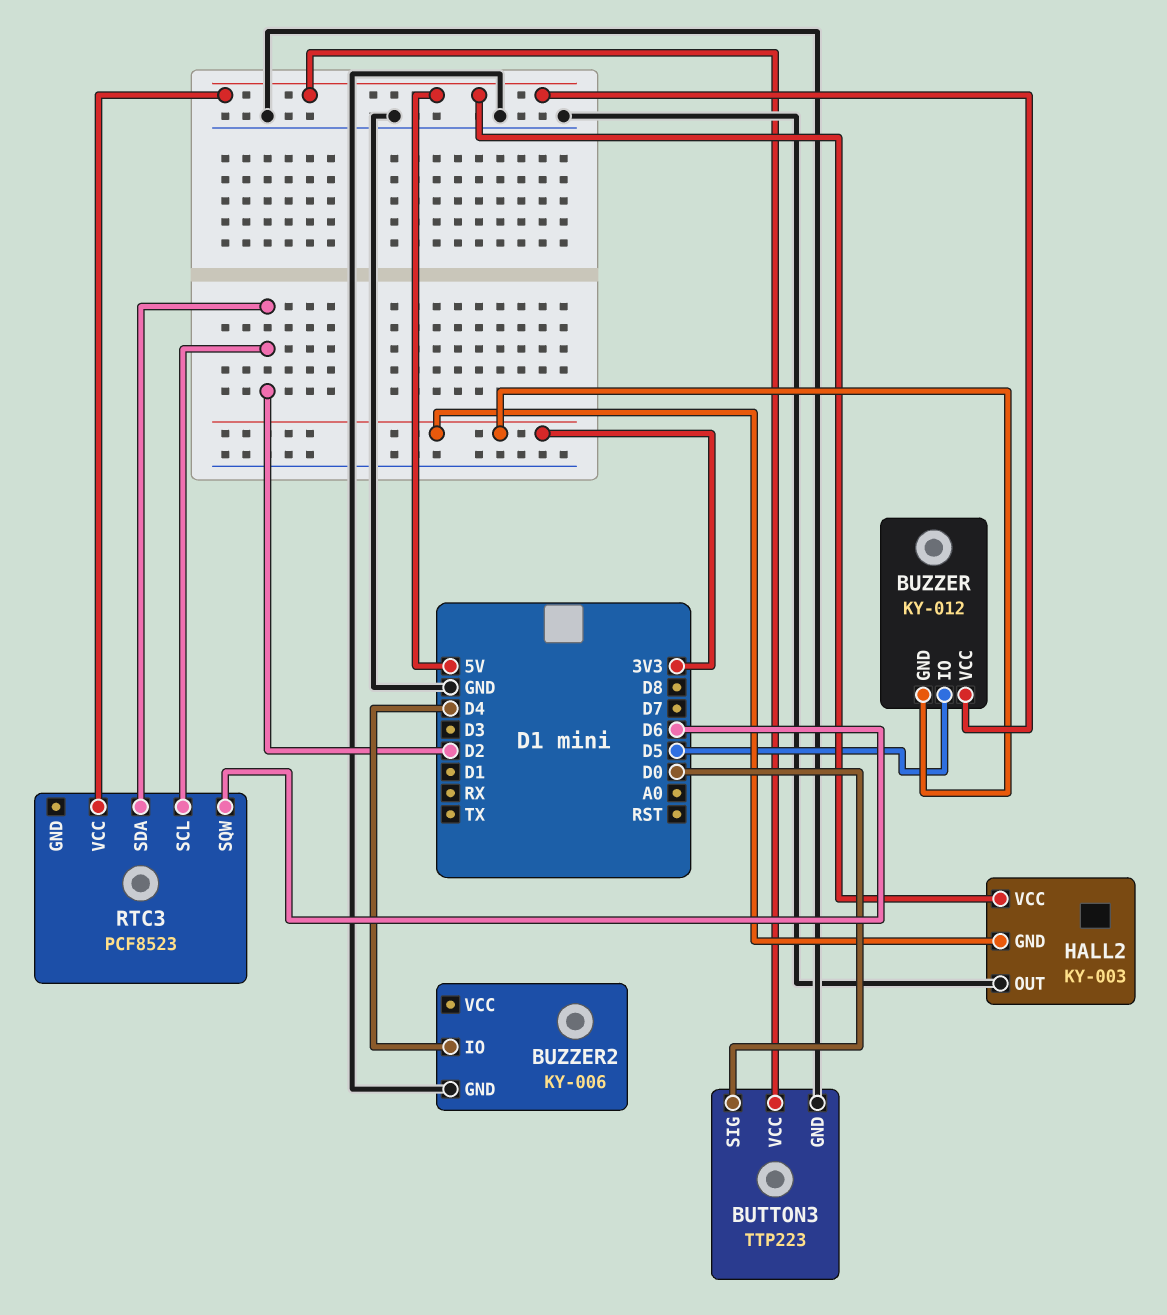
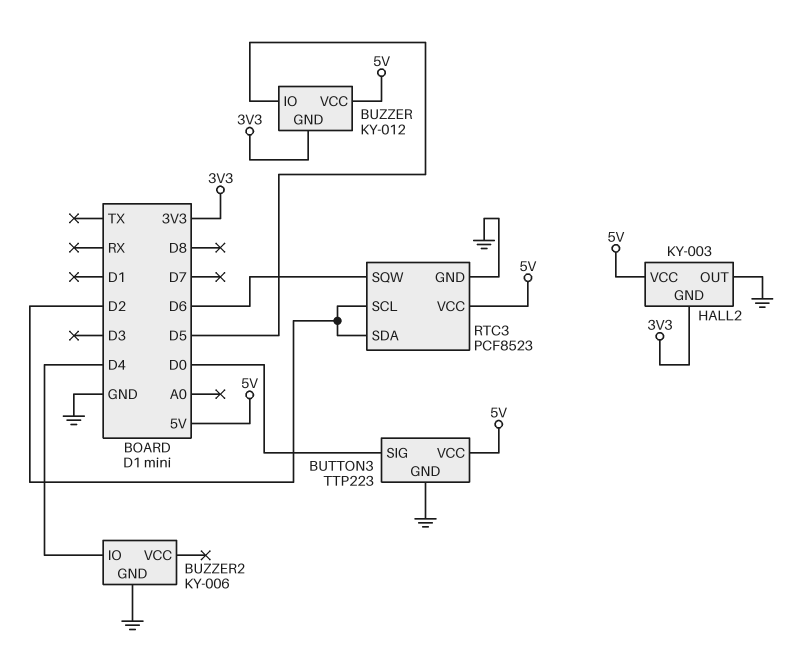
RTC3 pin GND: none -> GND

